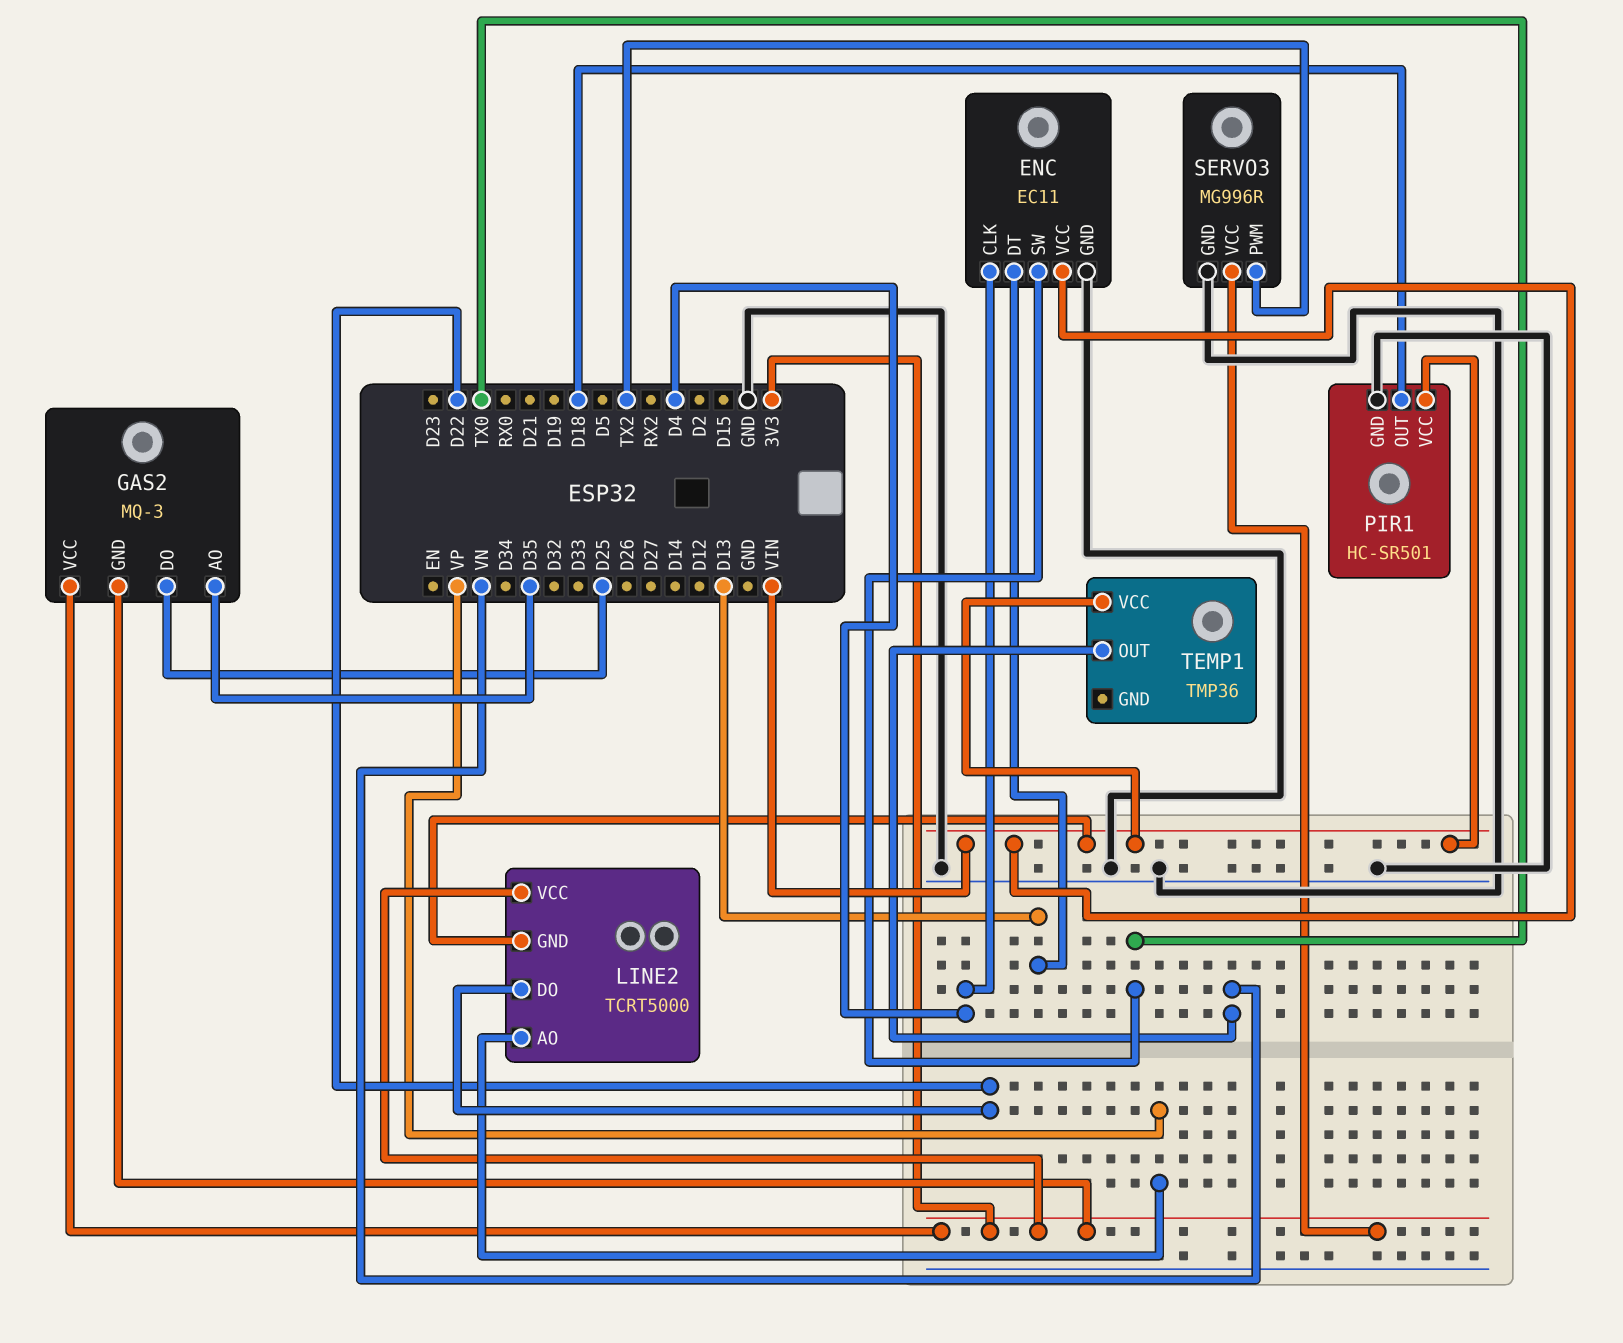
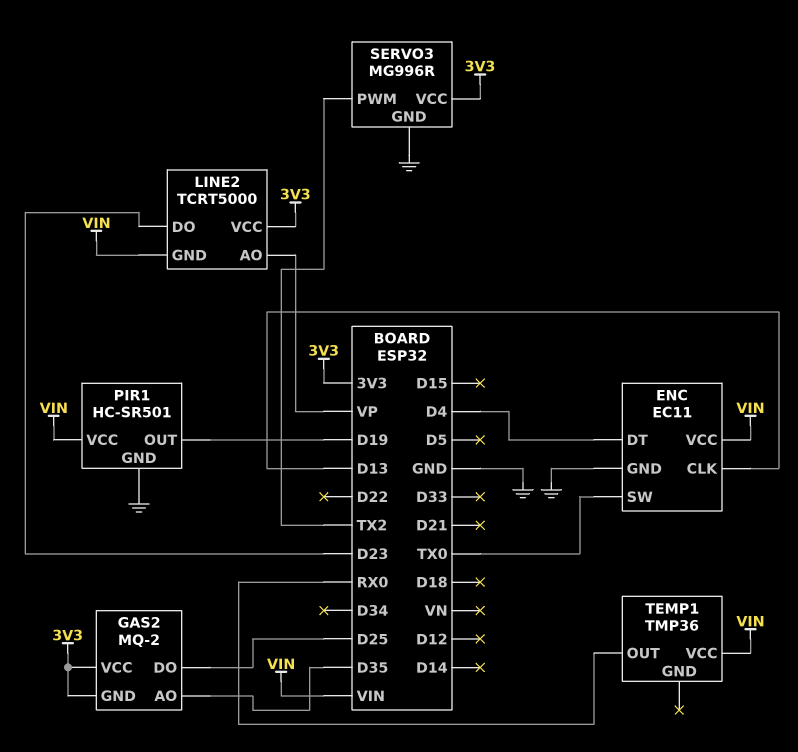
ENC pin CLK: D4 -> D13
ENC pin DT: D13 -> D4
GAS2: MQ-3 -> MQ-2
LINE2 pin DO: D22 -> D23
PIR1 pin OUT: D18 -> D19
TEMP1 pin OUT: VN -> RX0

